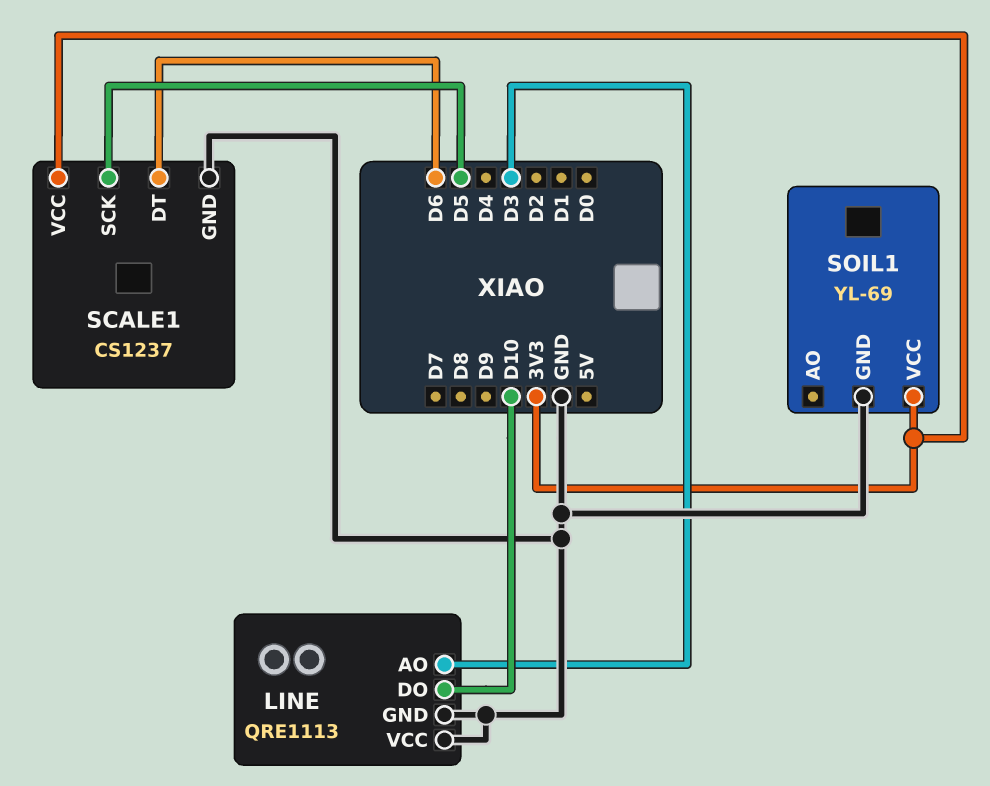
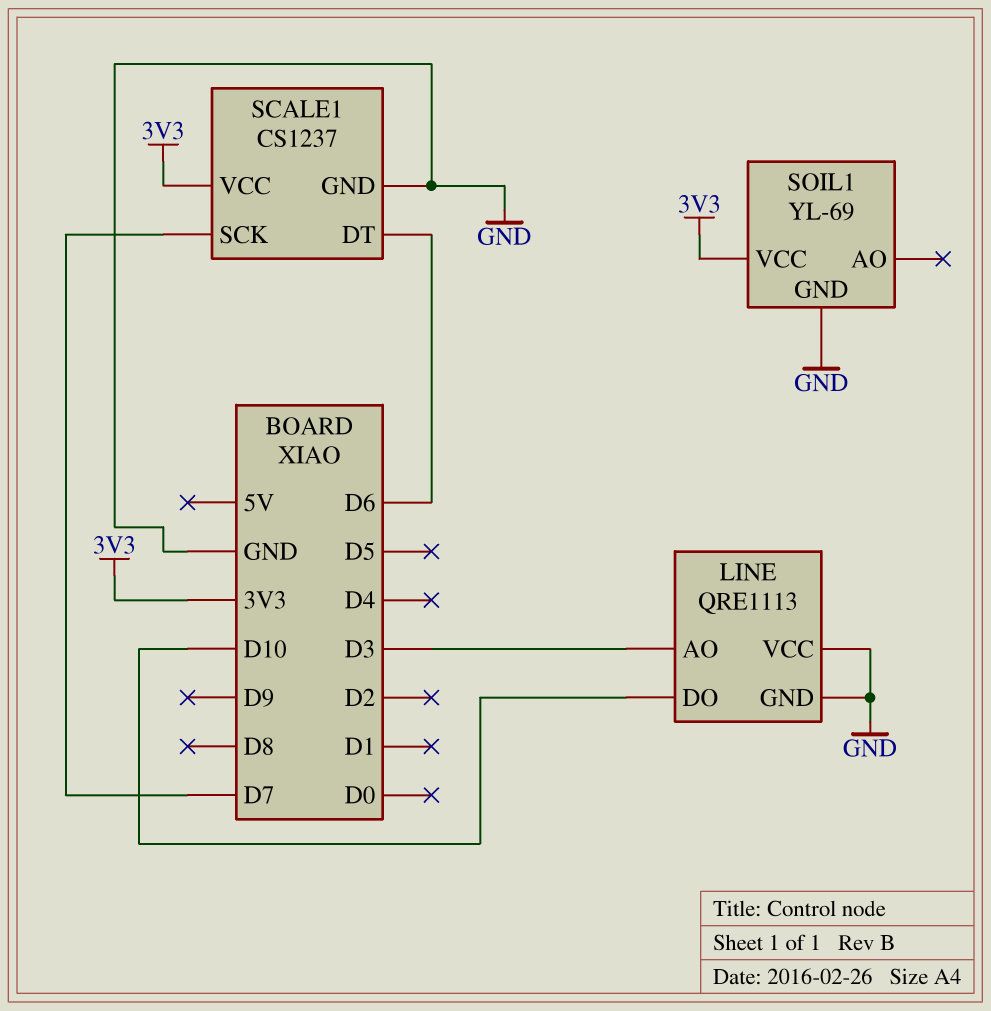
SCALE1 pin SCK: D5 -> D7

